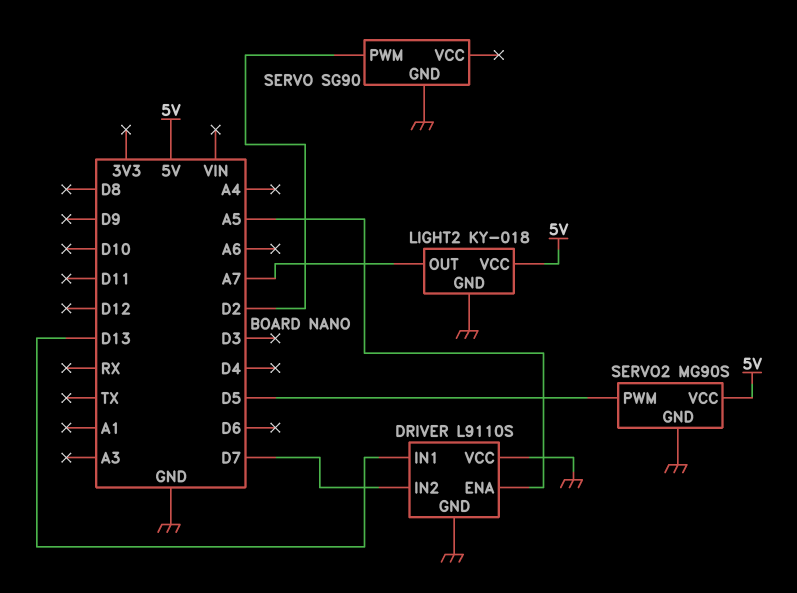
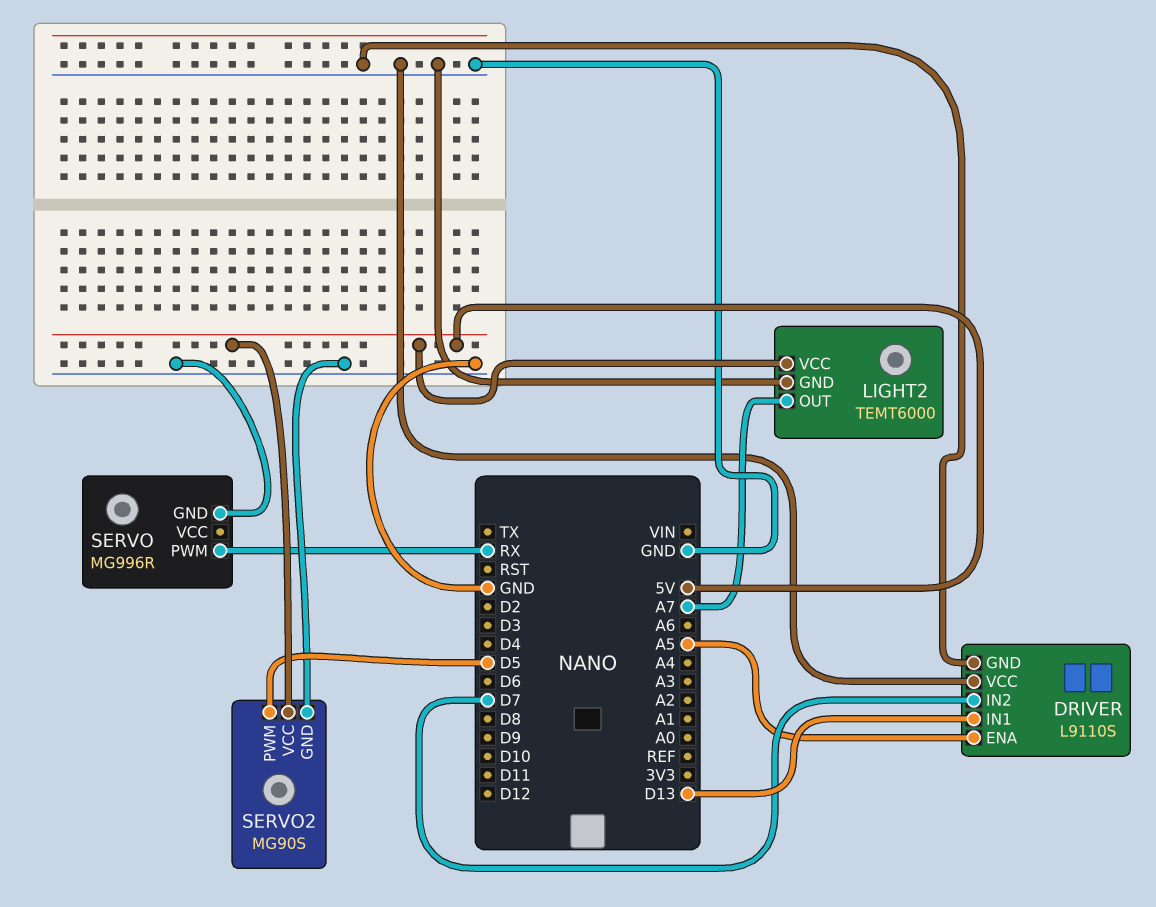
LIGHT2: KY-018 -> TEMT6000
SERVO: SG90 -> MG996R
SERVO pin PWM: D2 -> RX

